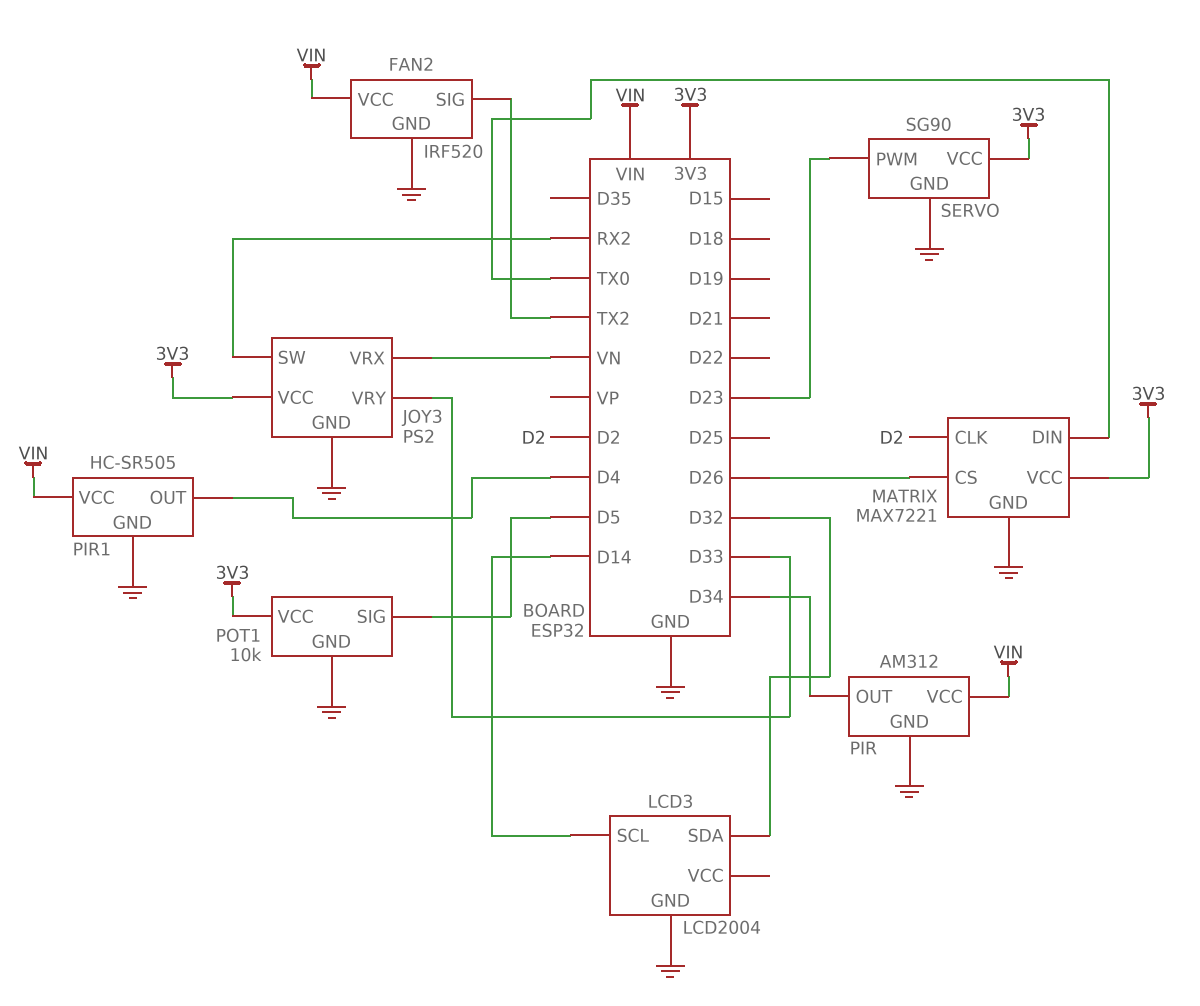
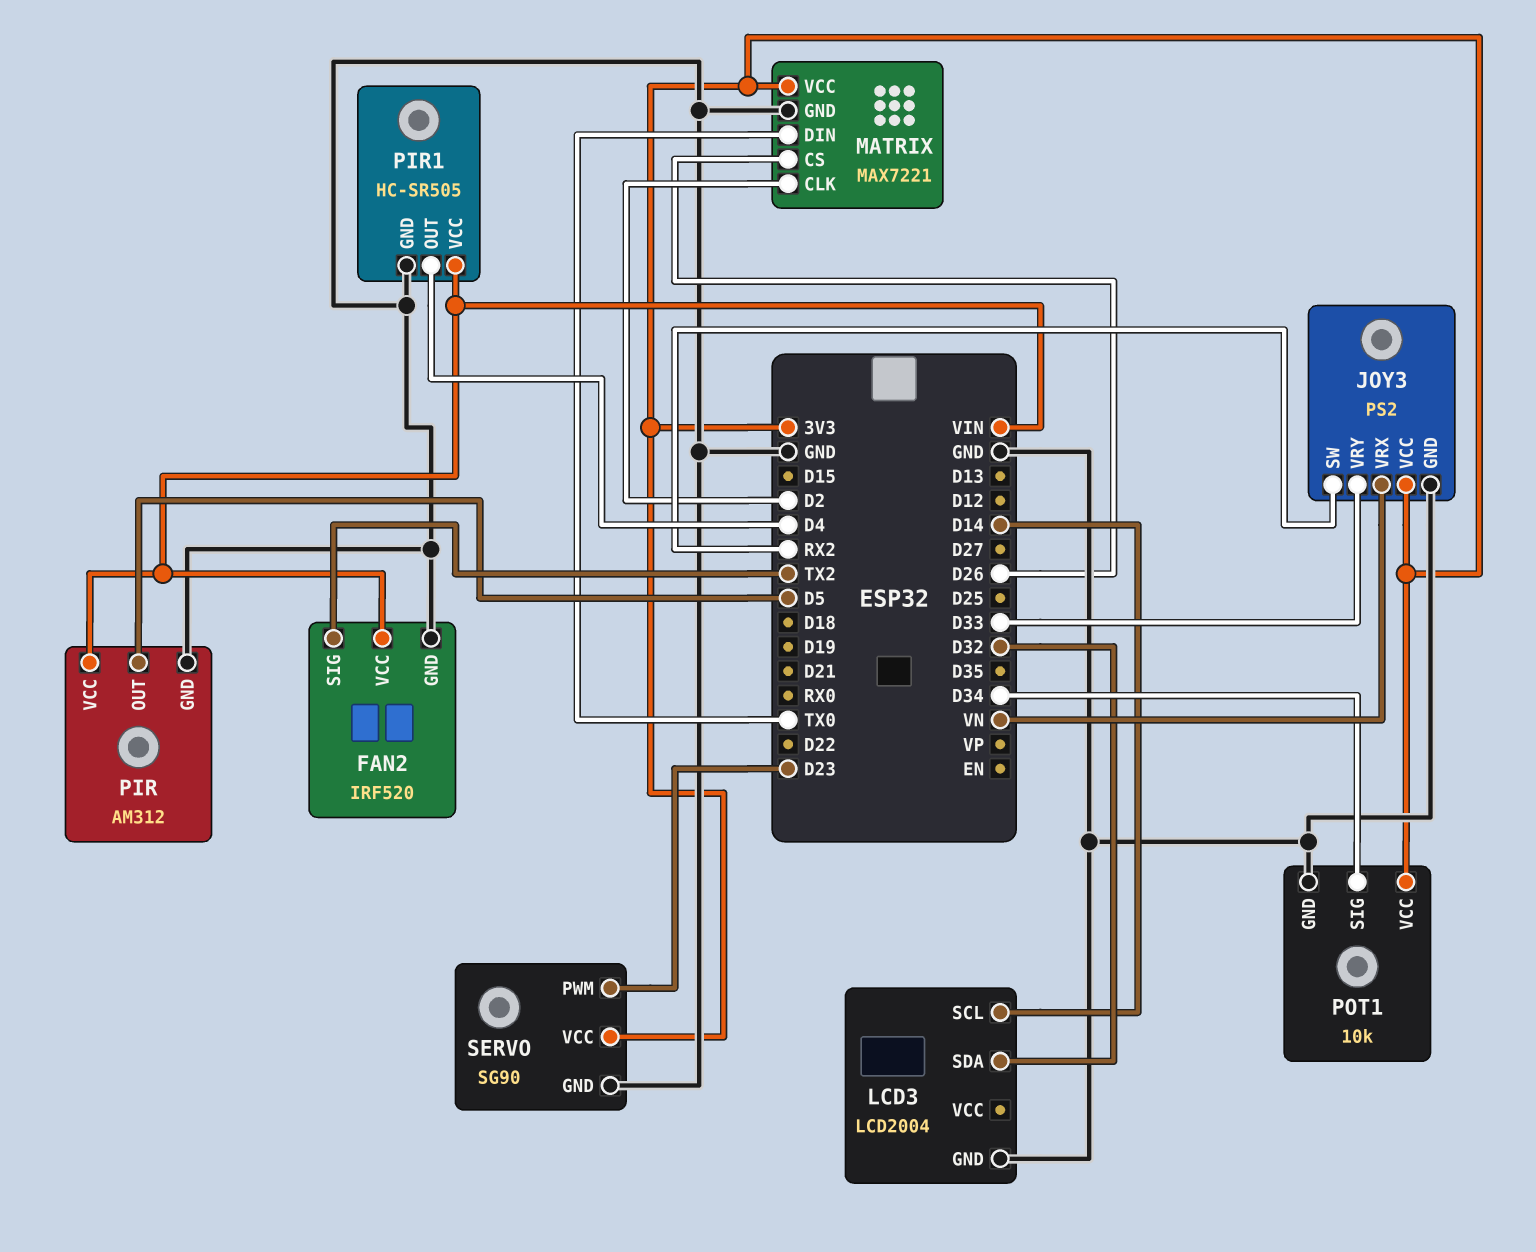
PIR pin OUT: D34 -> D5
POT1 pin SIG: D5 -> D34

